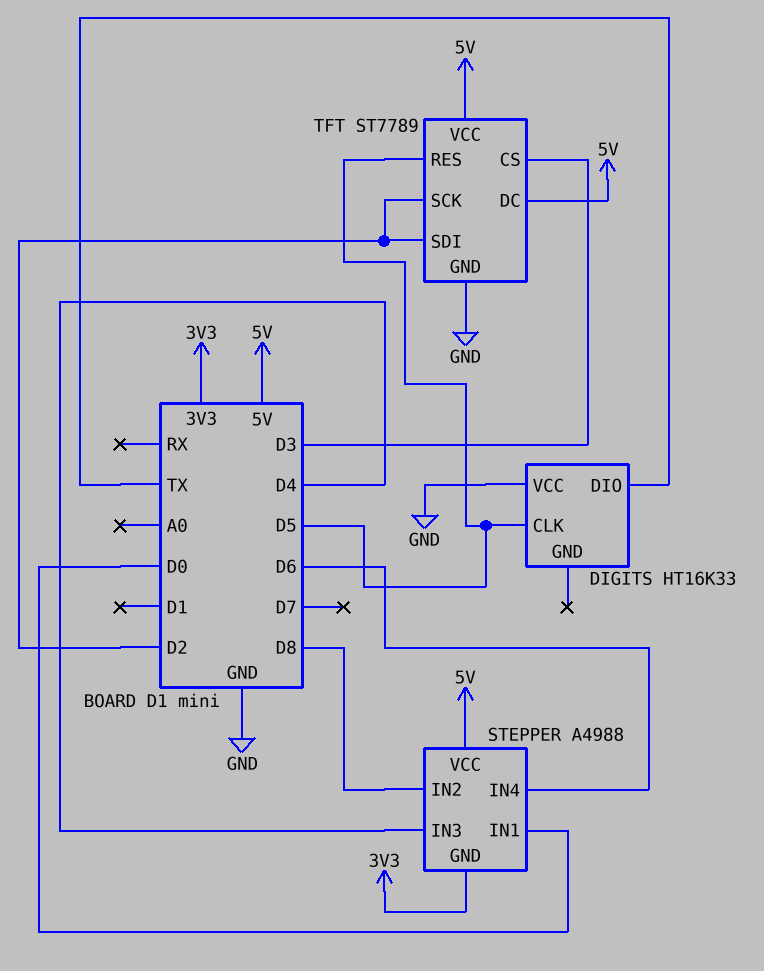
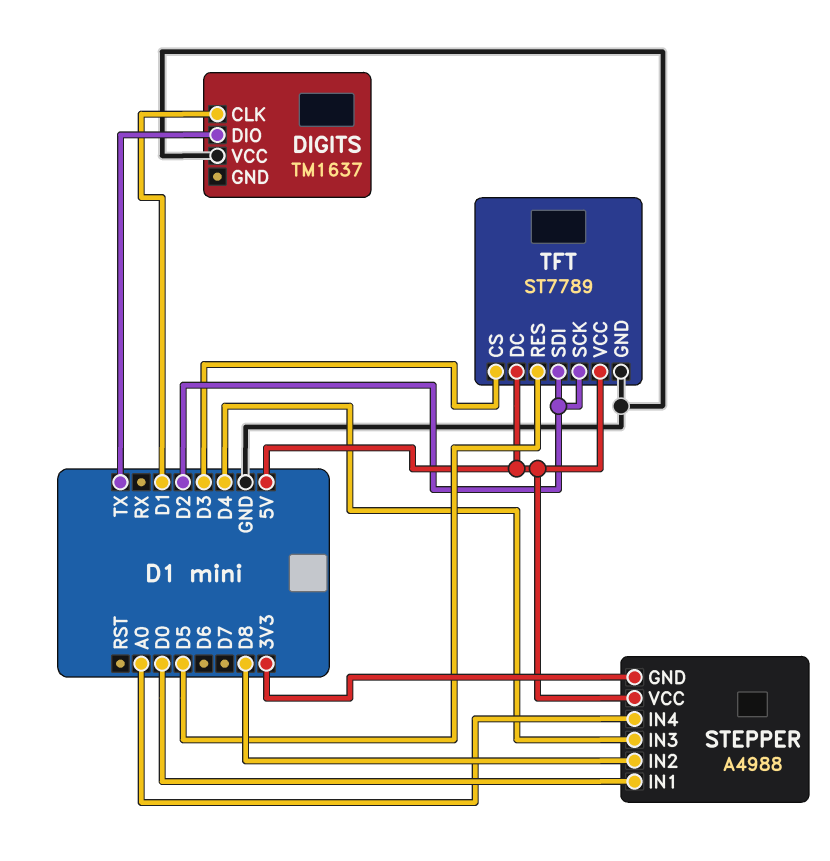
DIGITS: HT16K33 -> TM1637
DIGITS pin CLK: D5 -> D1
STEPPER pin IN4: D6 -> A0

